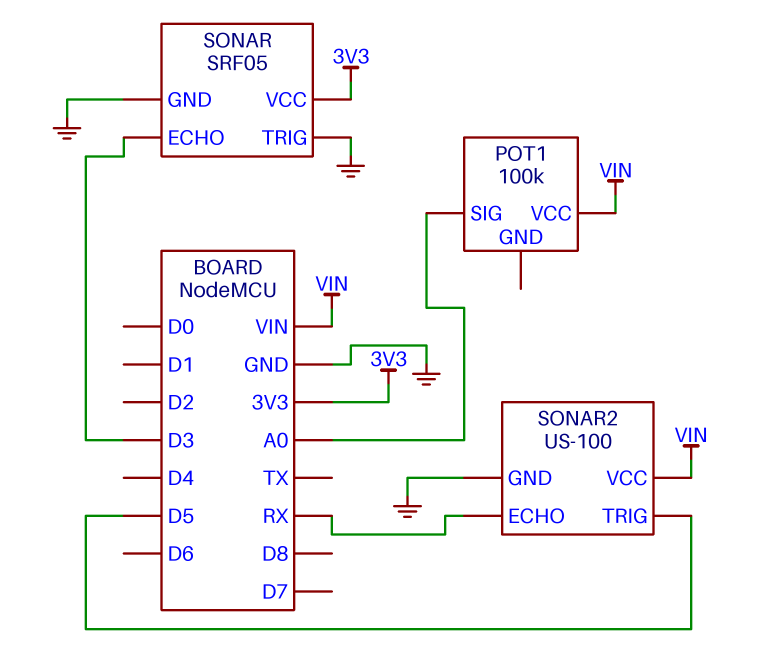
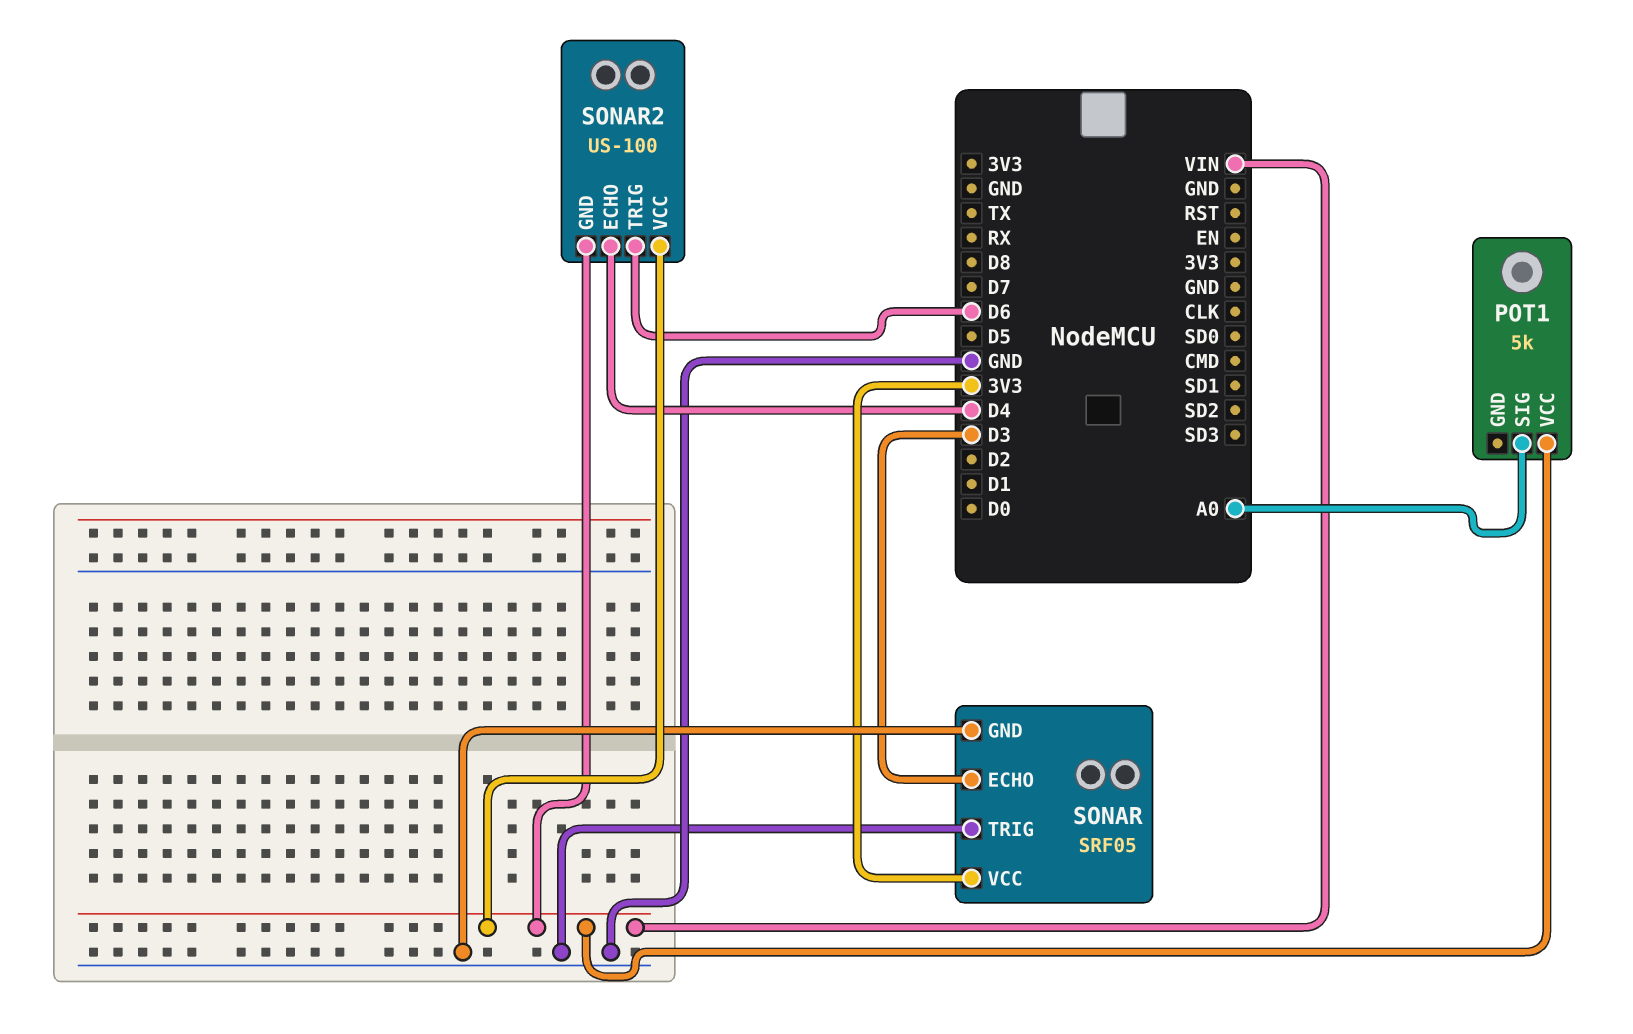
POT1: 100k -> 5k
SONAR2 pin ECHO: RX -> D4
SONAR2 pin GND: GND -> VIN
SONAR2 pin TRIG: D5 -> D6

